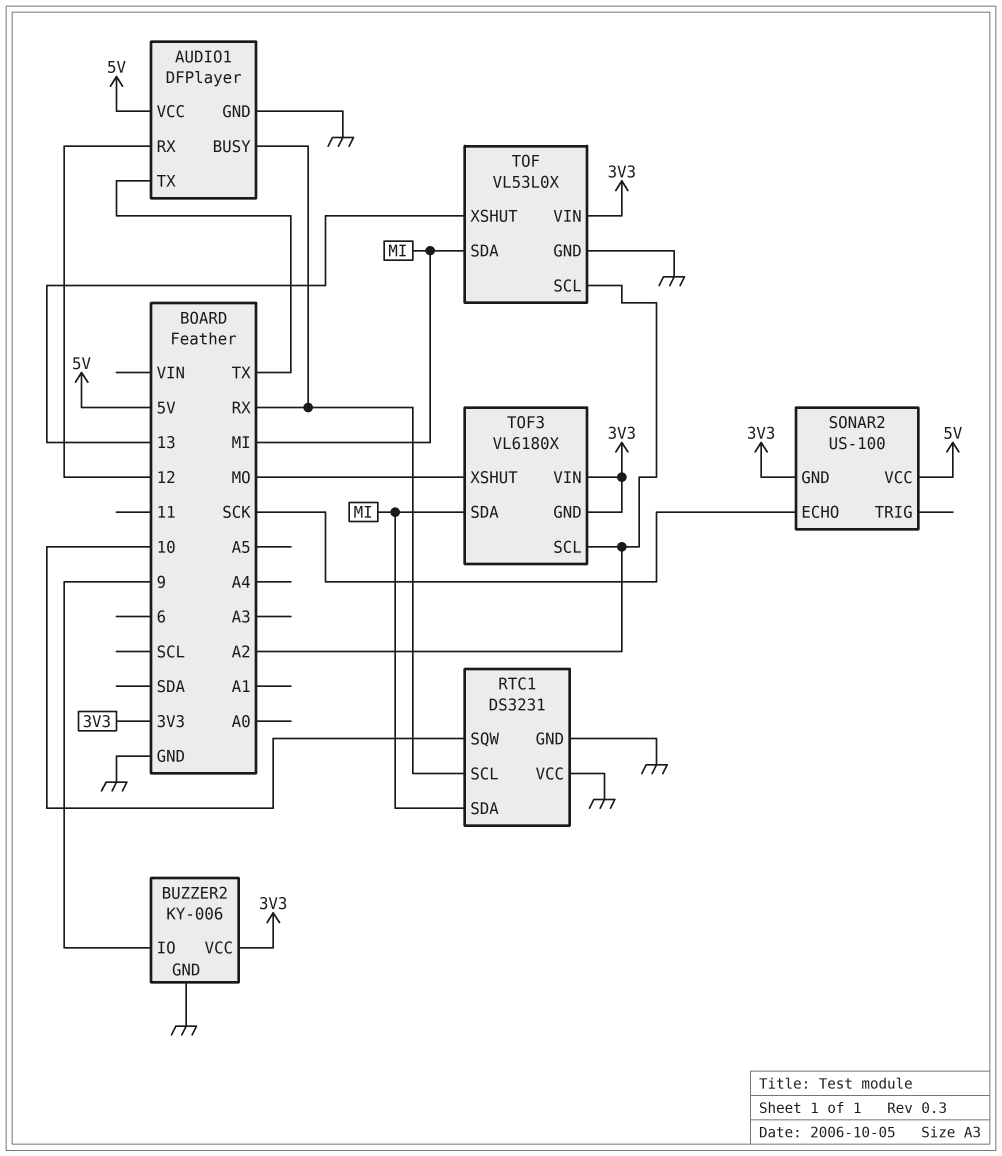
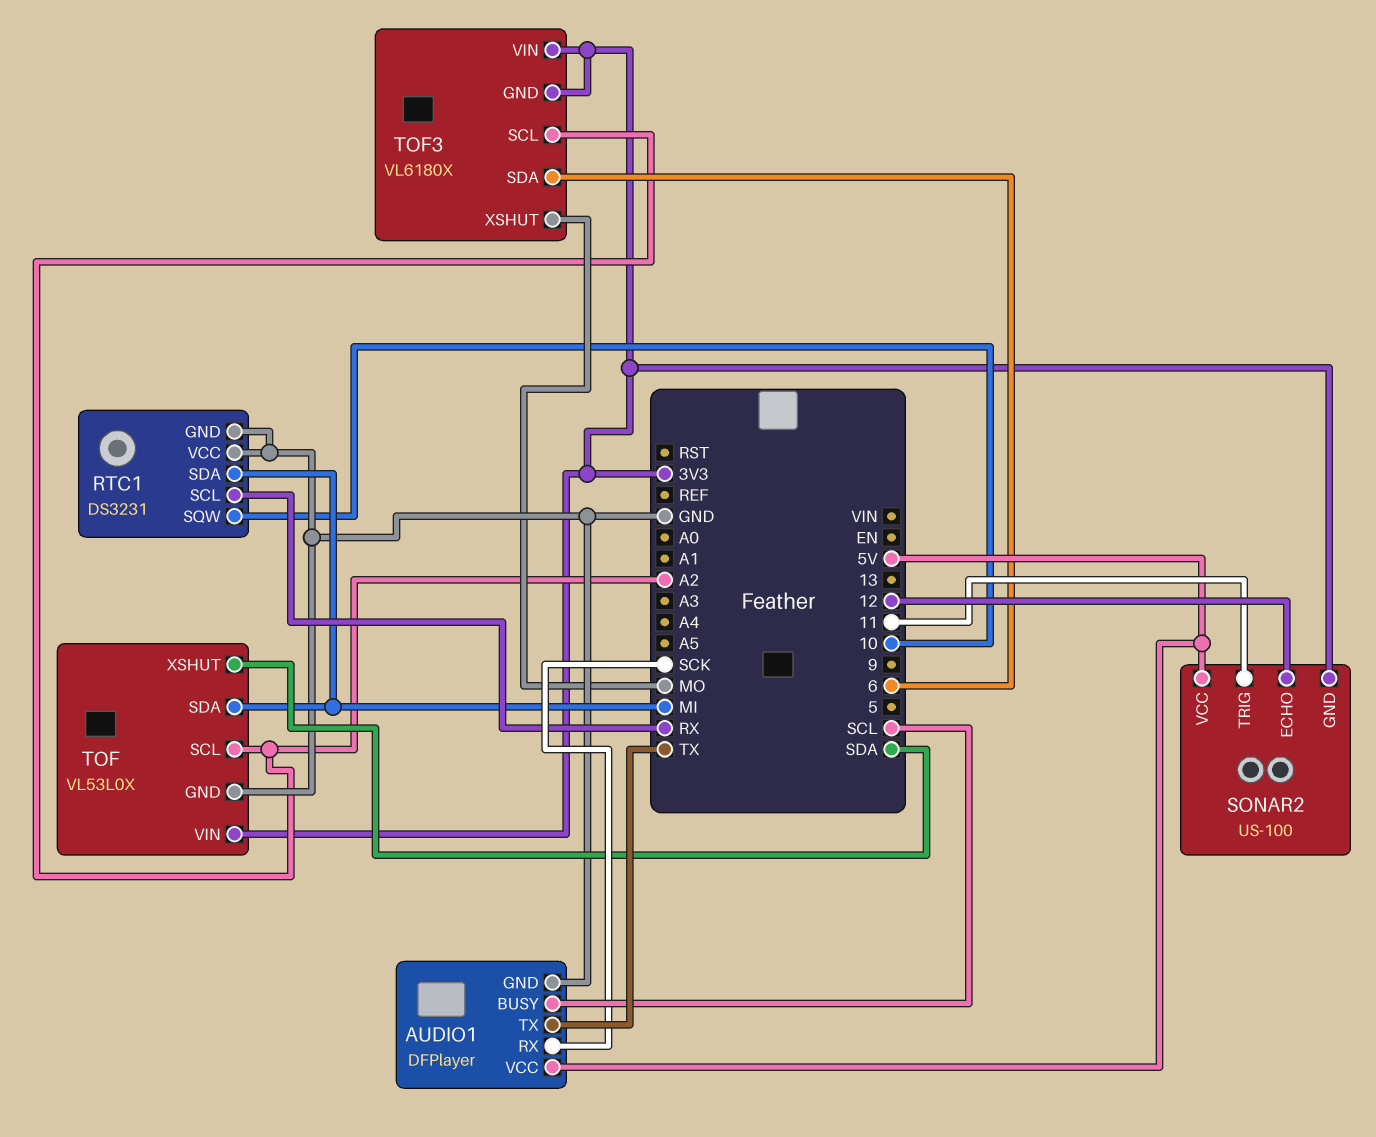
AUDIO1 pin BUSY: RX -> SCL
AUDIO1 pin RX: 12 -> SCK
BUZZER2: KY-006 -> none
BUZZER2 pin GND: GND -> none
BUZZER2 pin IO: 9 -> none
BUZZER2 pin VCC: 3V3 -> none
SONAR2 pin ECHO: SCK -> 12
SONAR2 pin TRIG: none -> 11
TOF pin XSHUT: 13 -> SDA
TOF3 pin SDA: MI -> 6

